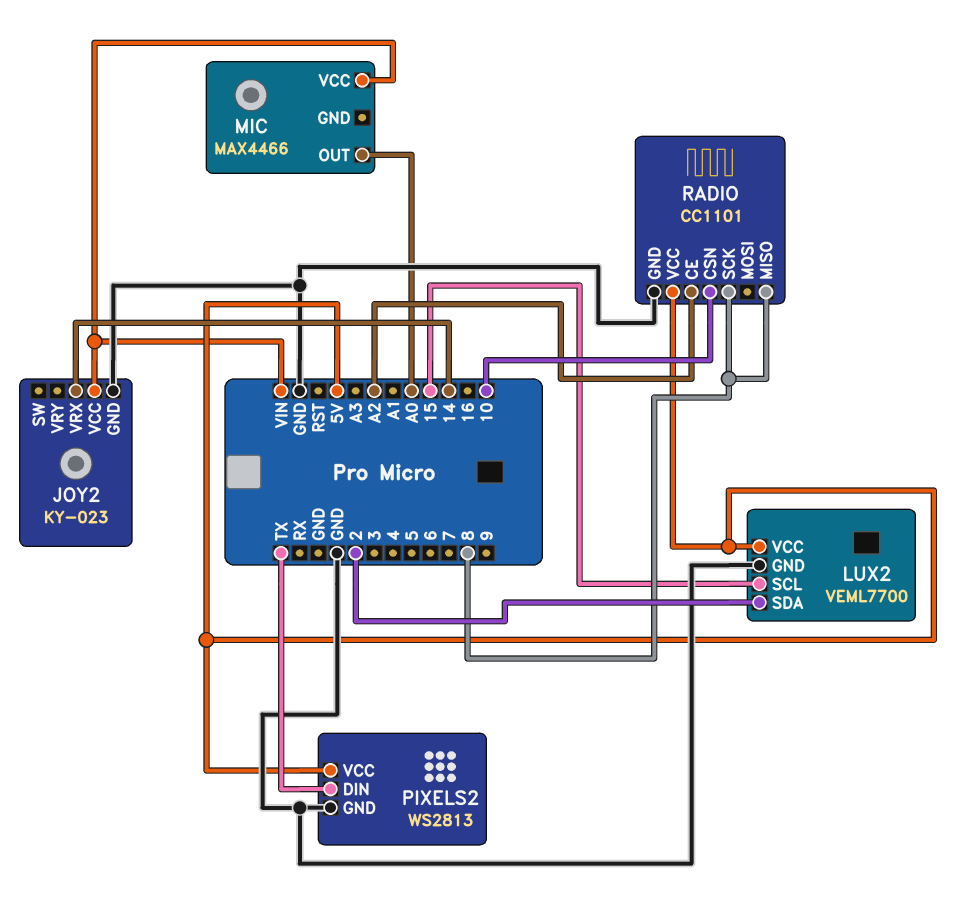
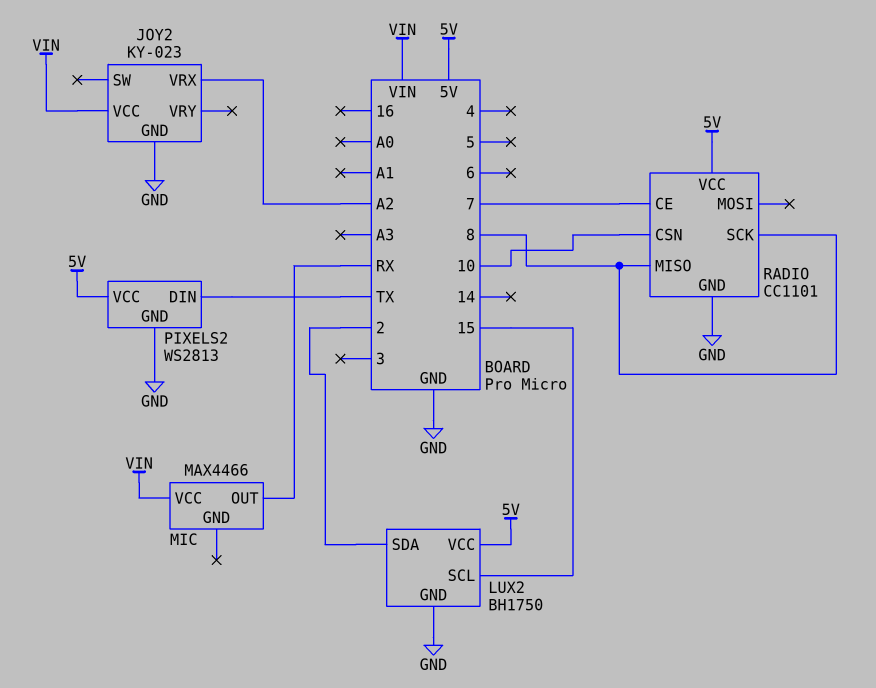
JOY2 pin VRX: 14 -> A2
LUX2: VEML7700 -> BH1750
MIC pin OUT: A0 -> RX
RADIO pin CE: A2 -> 7

